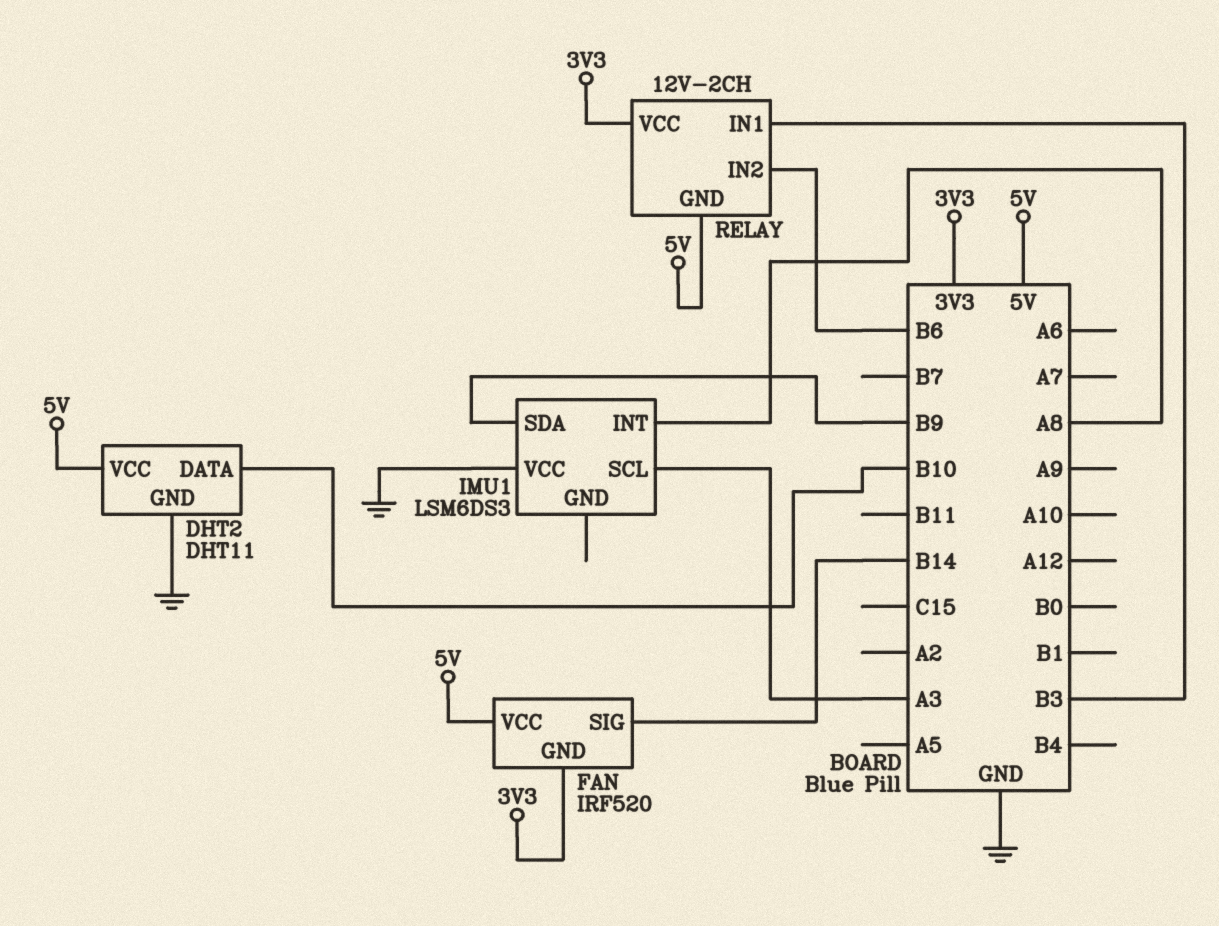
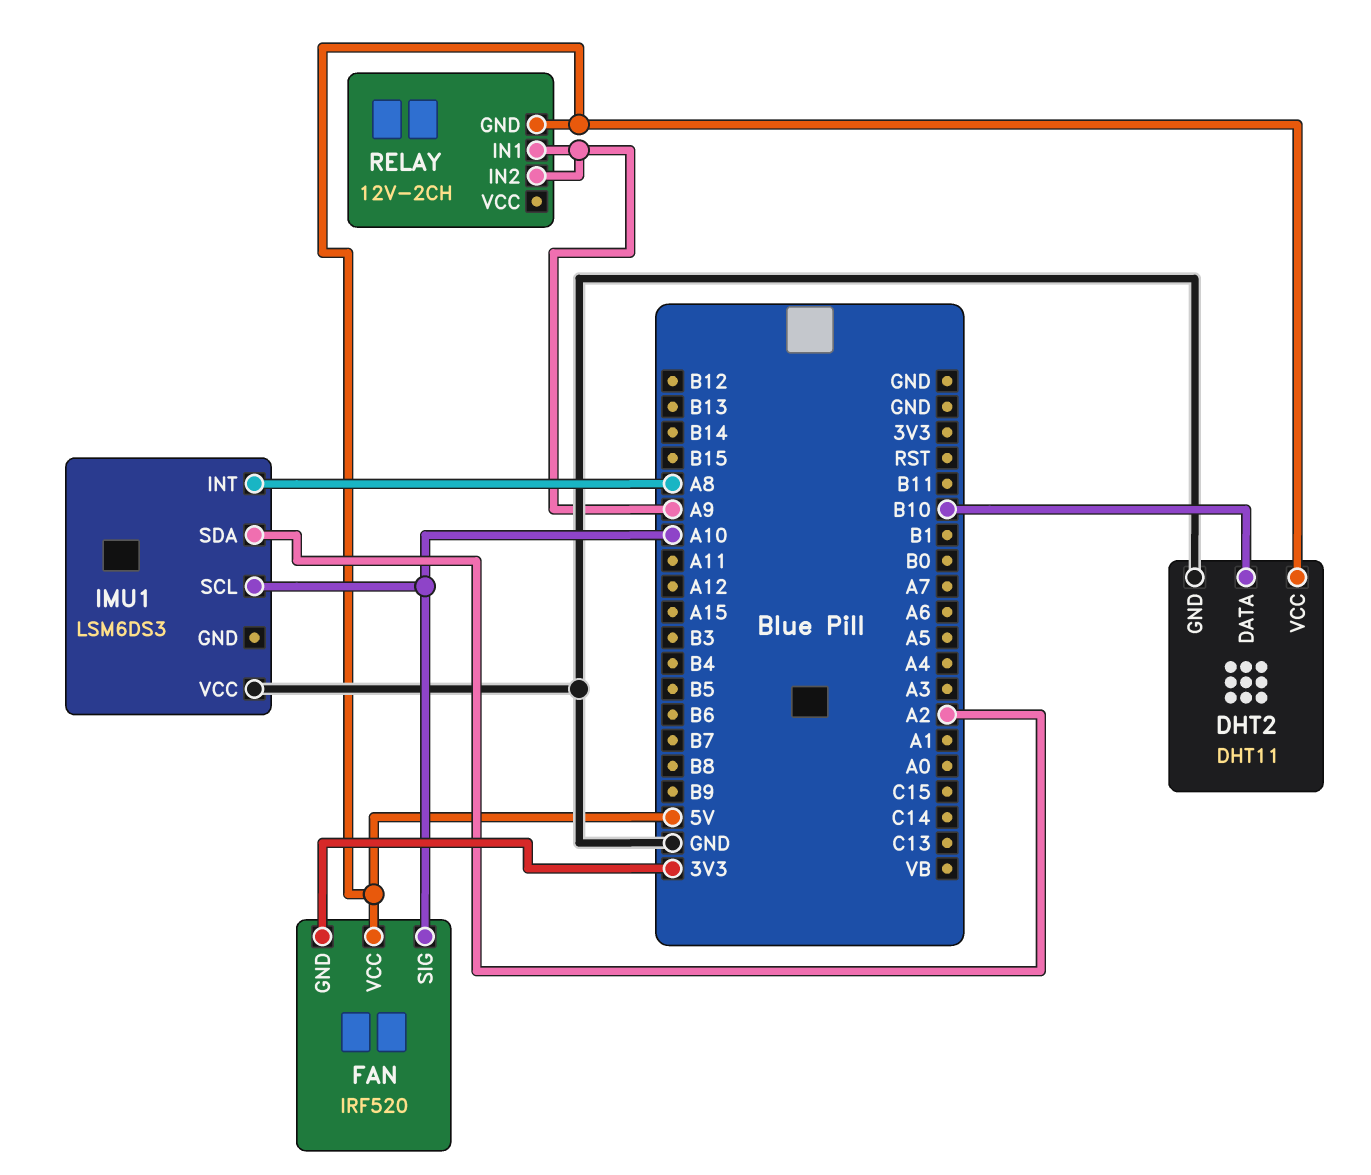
FAN pin SIG: B14 -> A10
IMU1 pin SCL: A3 -> A10
IMU1 pin SDA: B9 -> A2
RELAY pin IN1: B3 -> A9
RELAY pin IN2: B6 -> A9
RELAY pin VCC: 3V3 -> none

